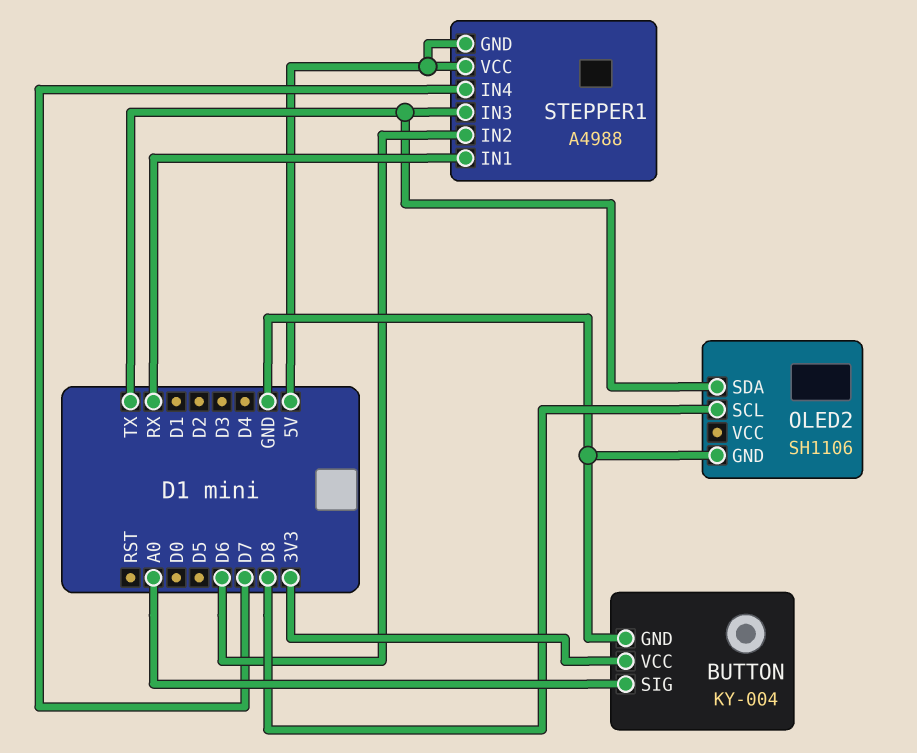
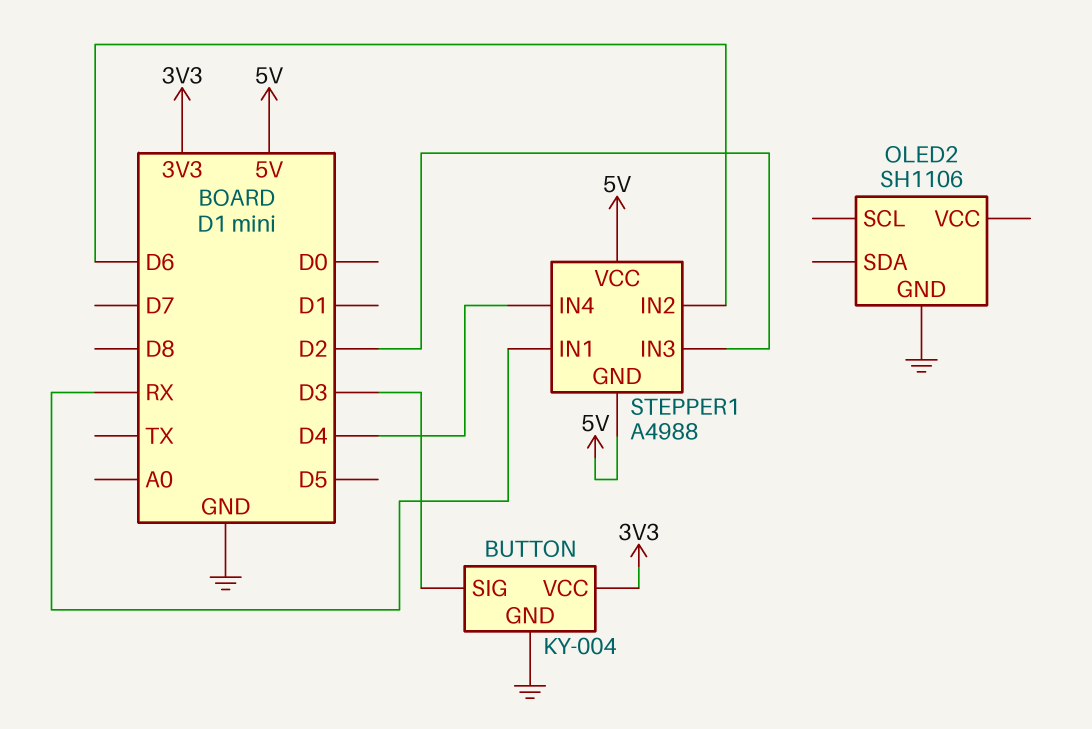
BUTTON pin SIG: A0 -> D3
OLED2 pin SCL: D8 -> none
OLED2 pin SDA: TX -> none
STEPPER1 pin IN3: TX -> D2
STEPPER1 pin IN4: D7 -> D4

